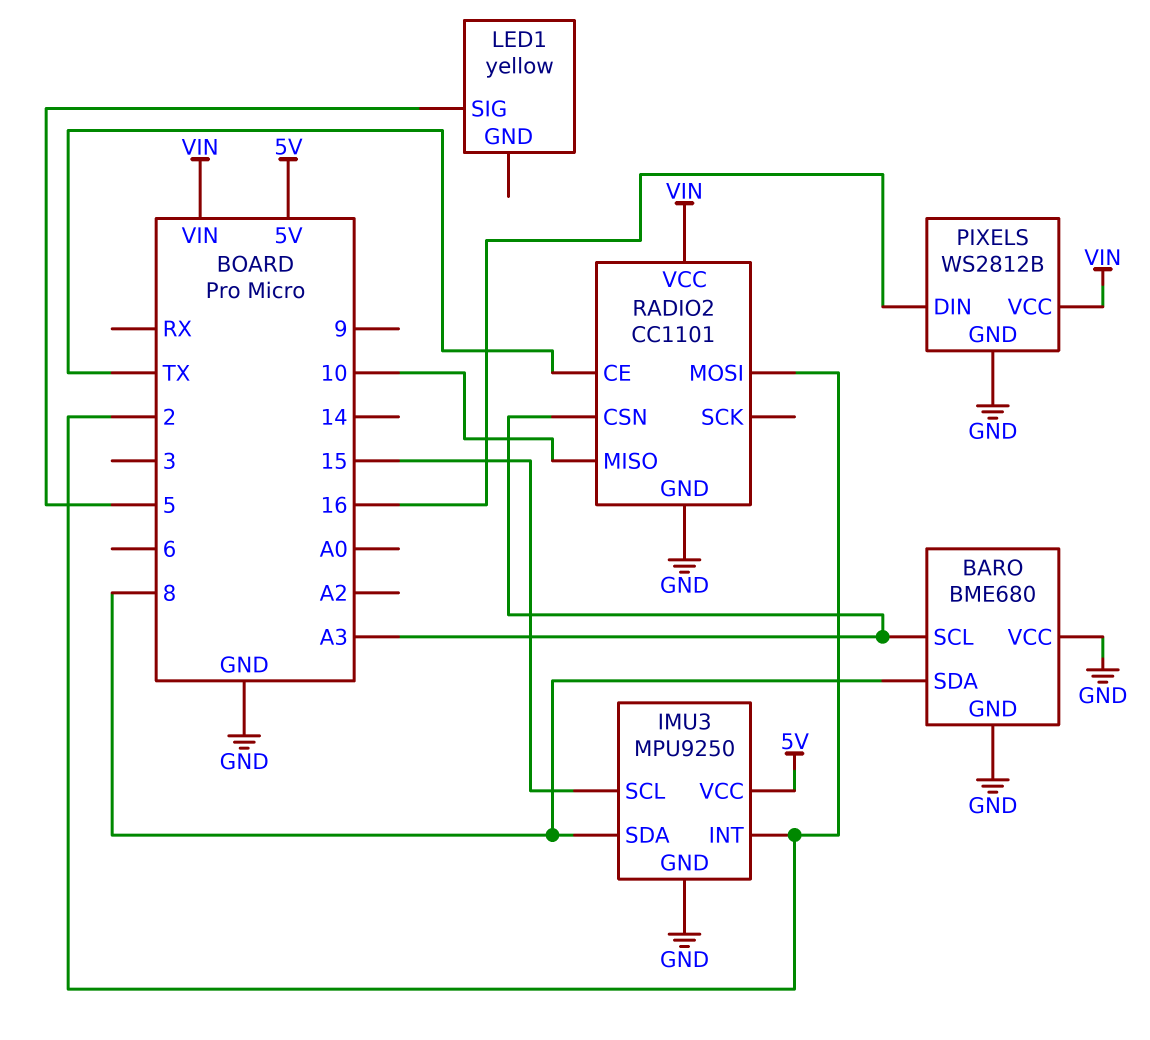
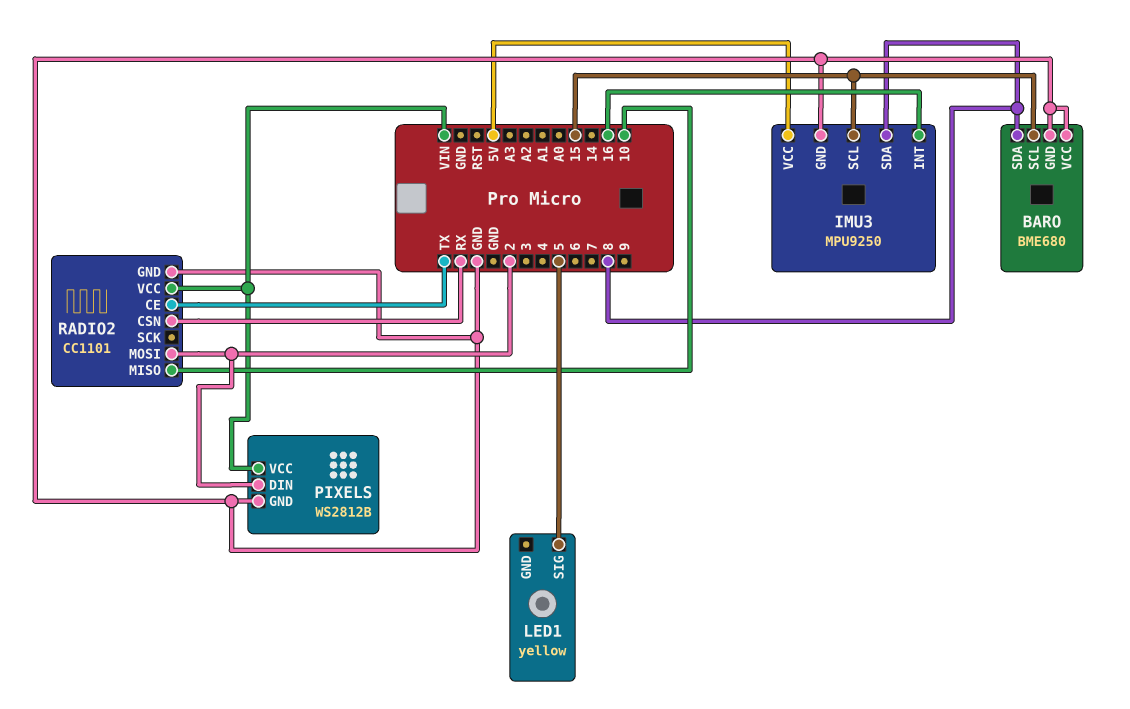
BARO pin SCL: A3 -> 15
IMU3 pin INT: 2 -> 16
PIXELS pin DIN: 16 -> 2
RADIO2 pin CSN: A3 -> RX

